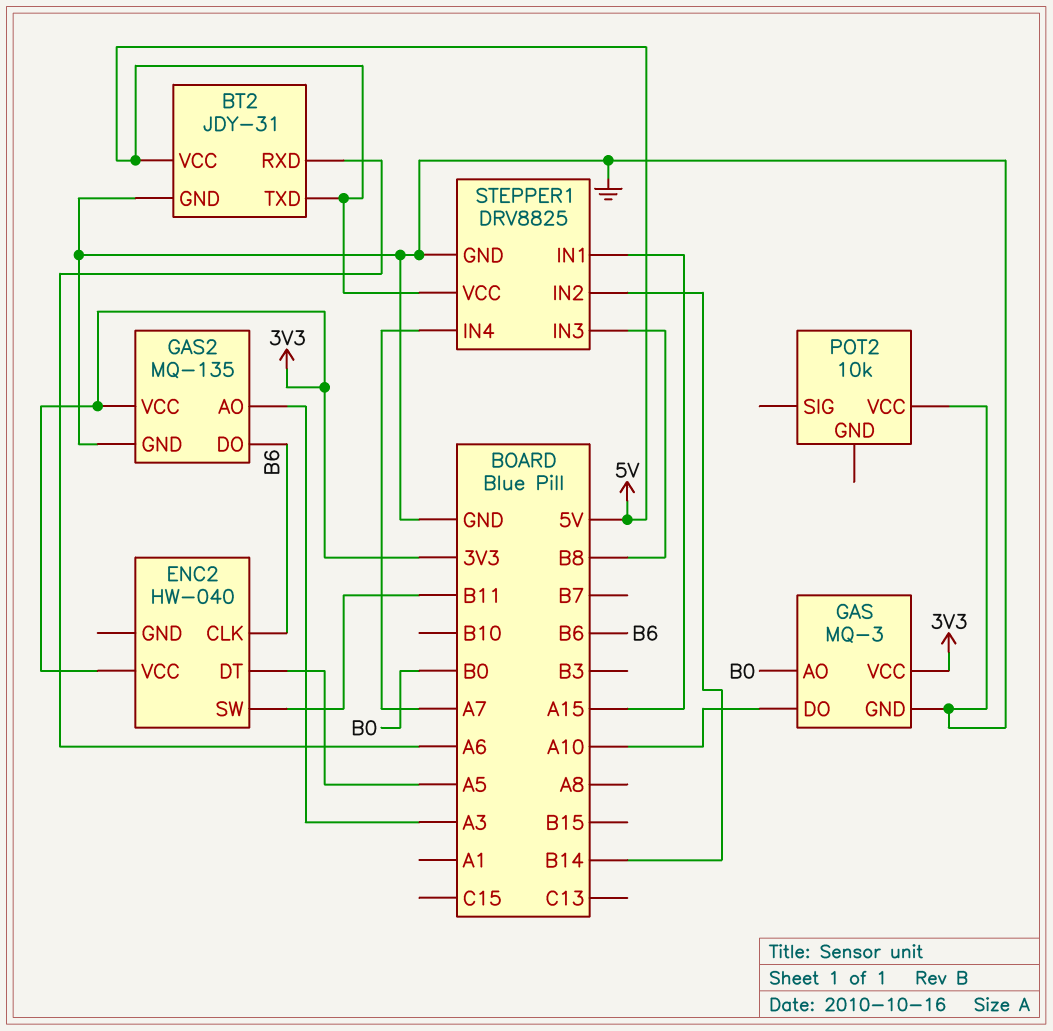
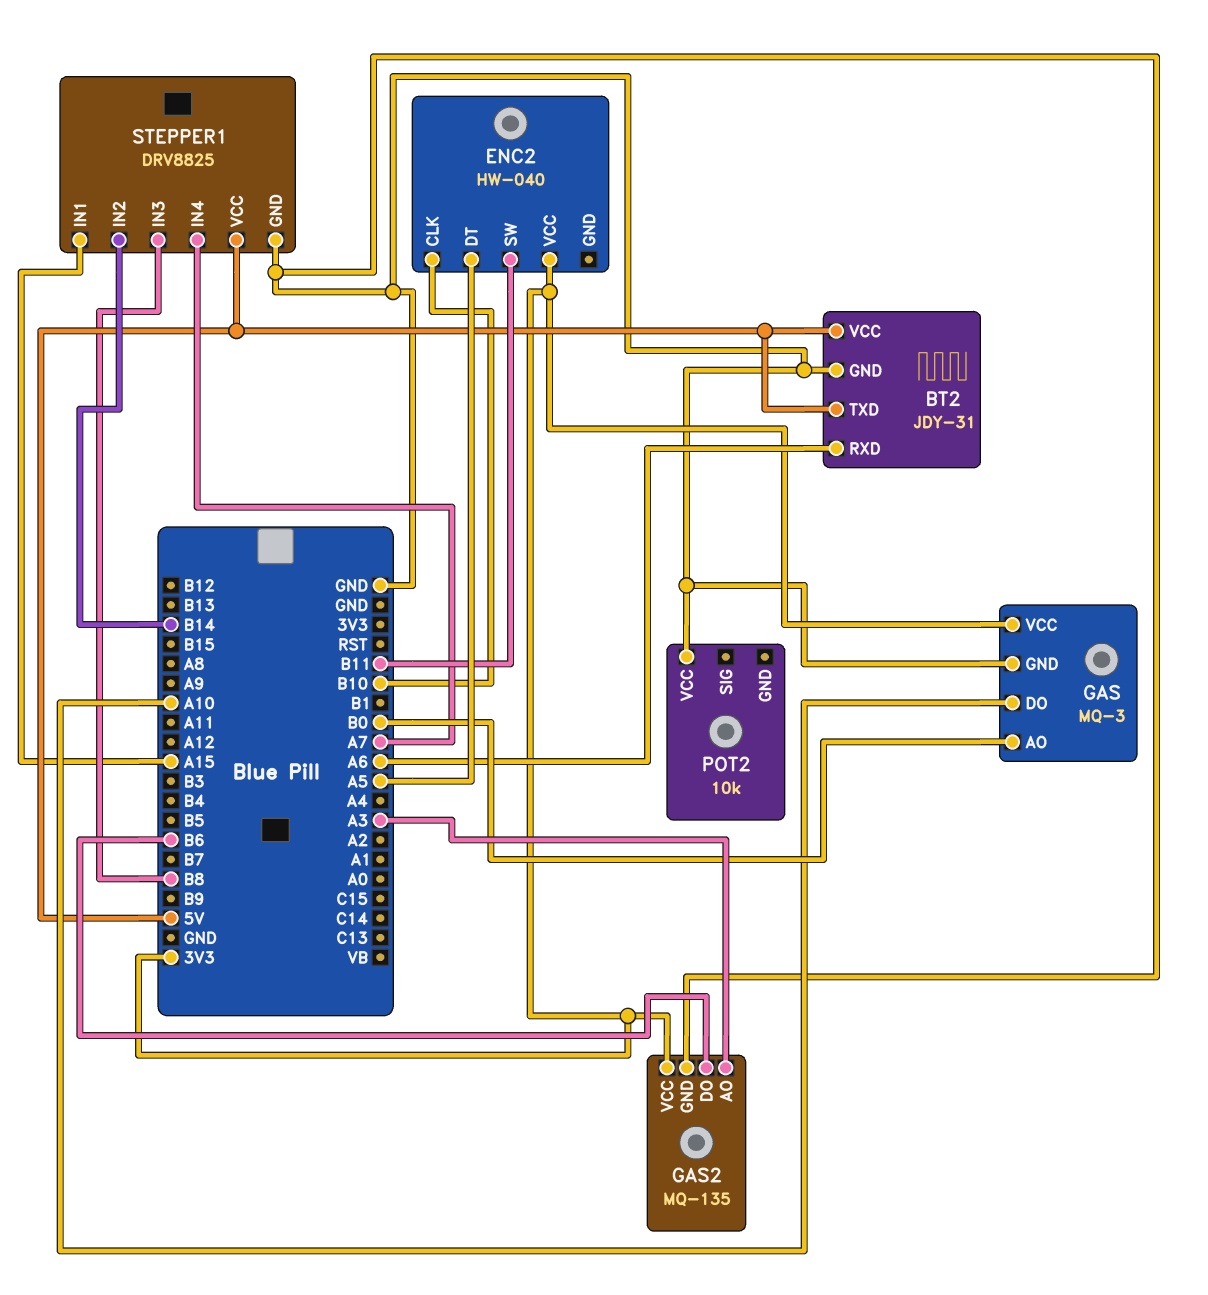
ENC2 pin CLK: B6 -> B10

